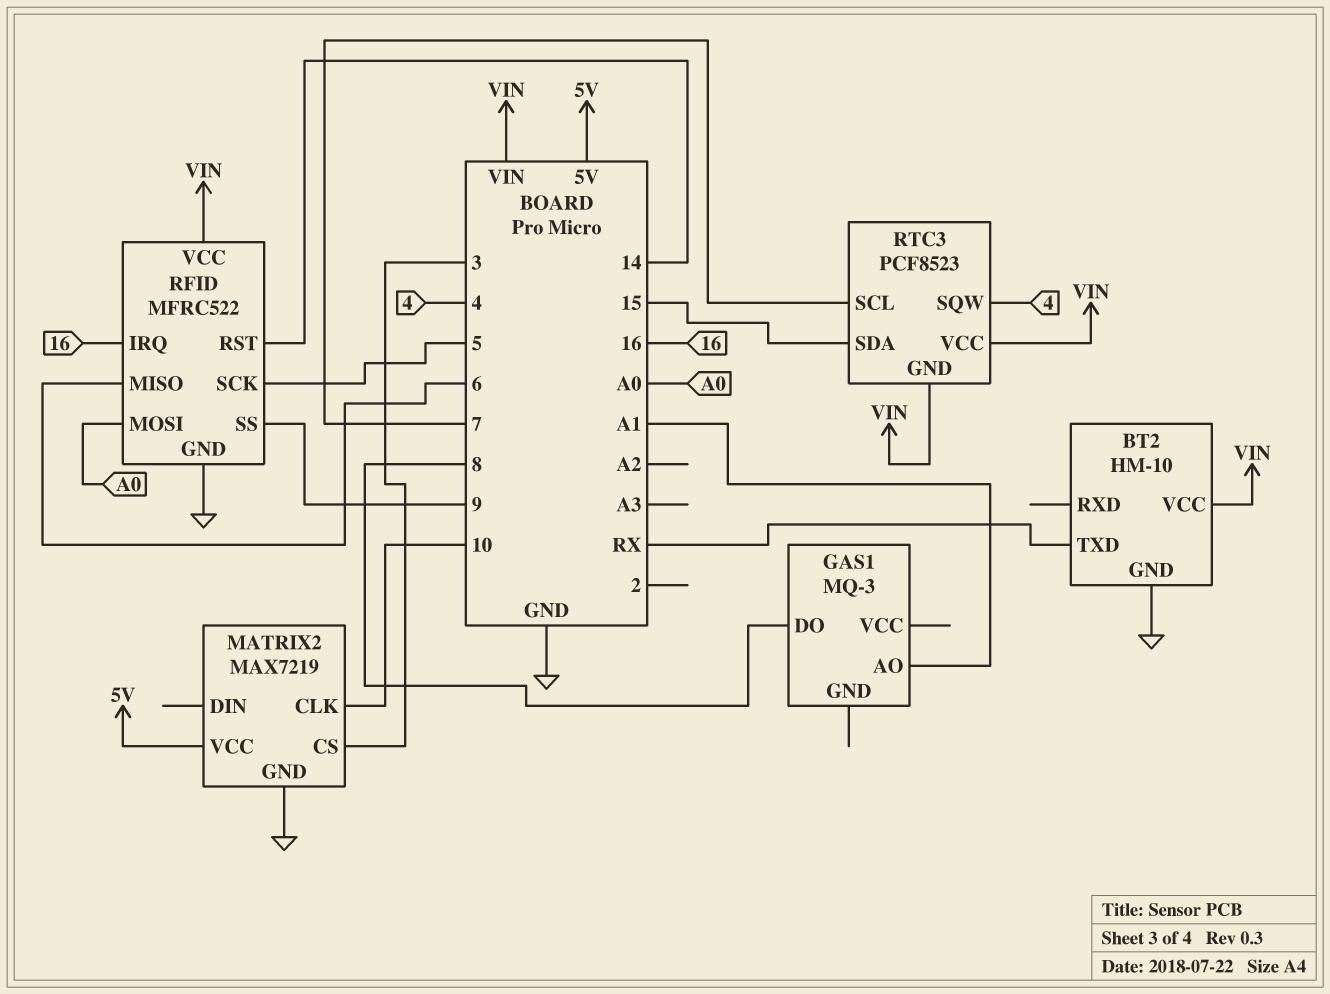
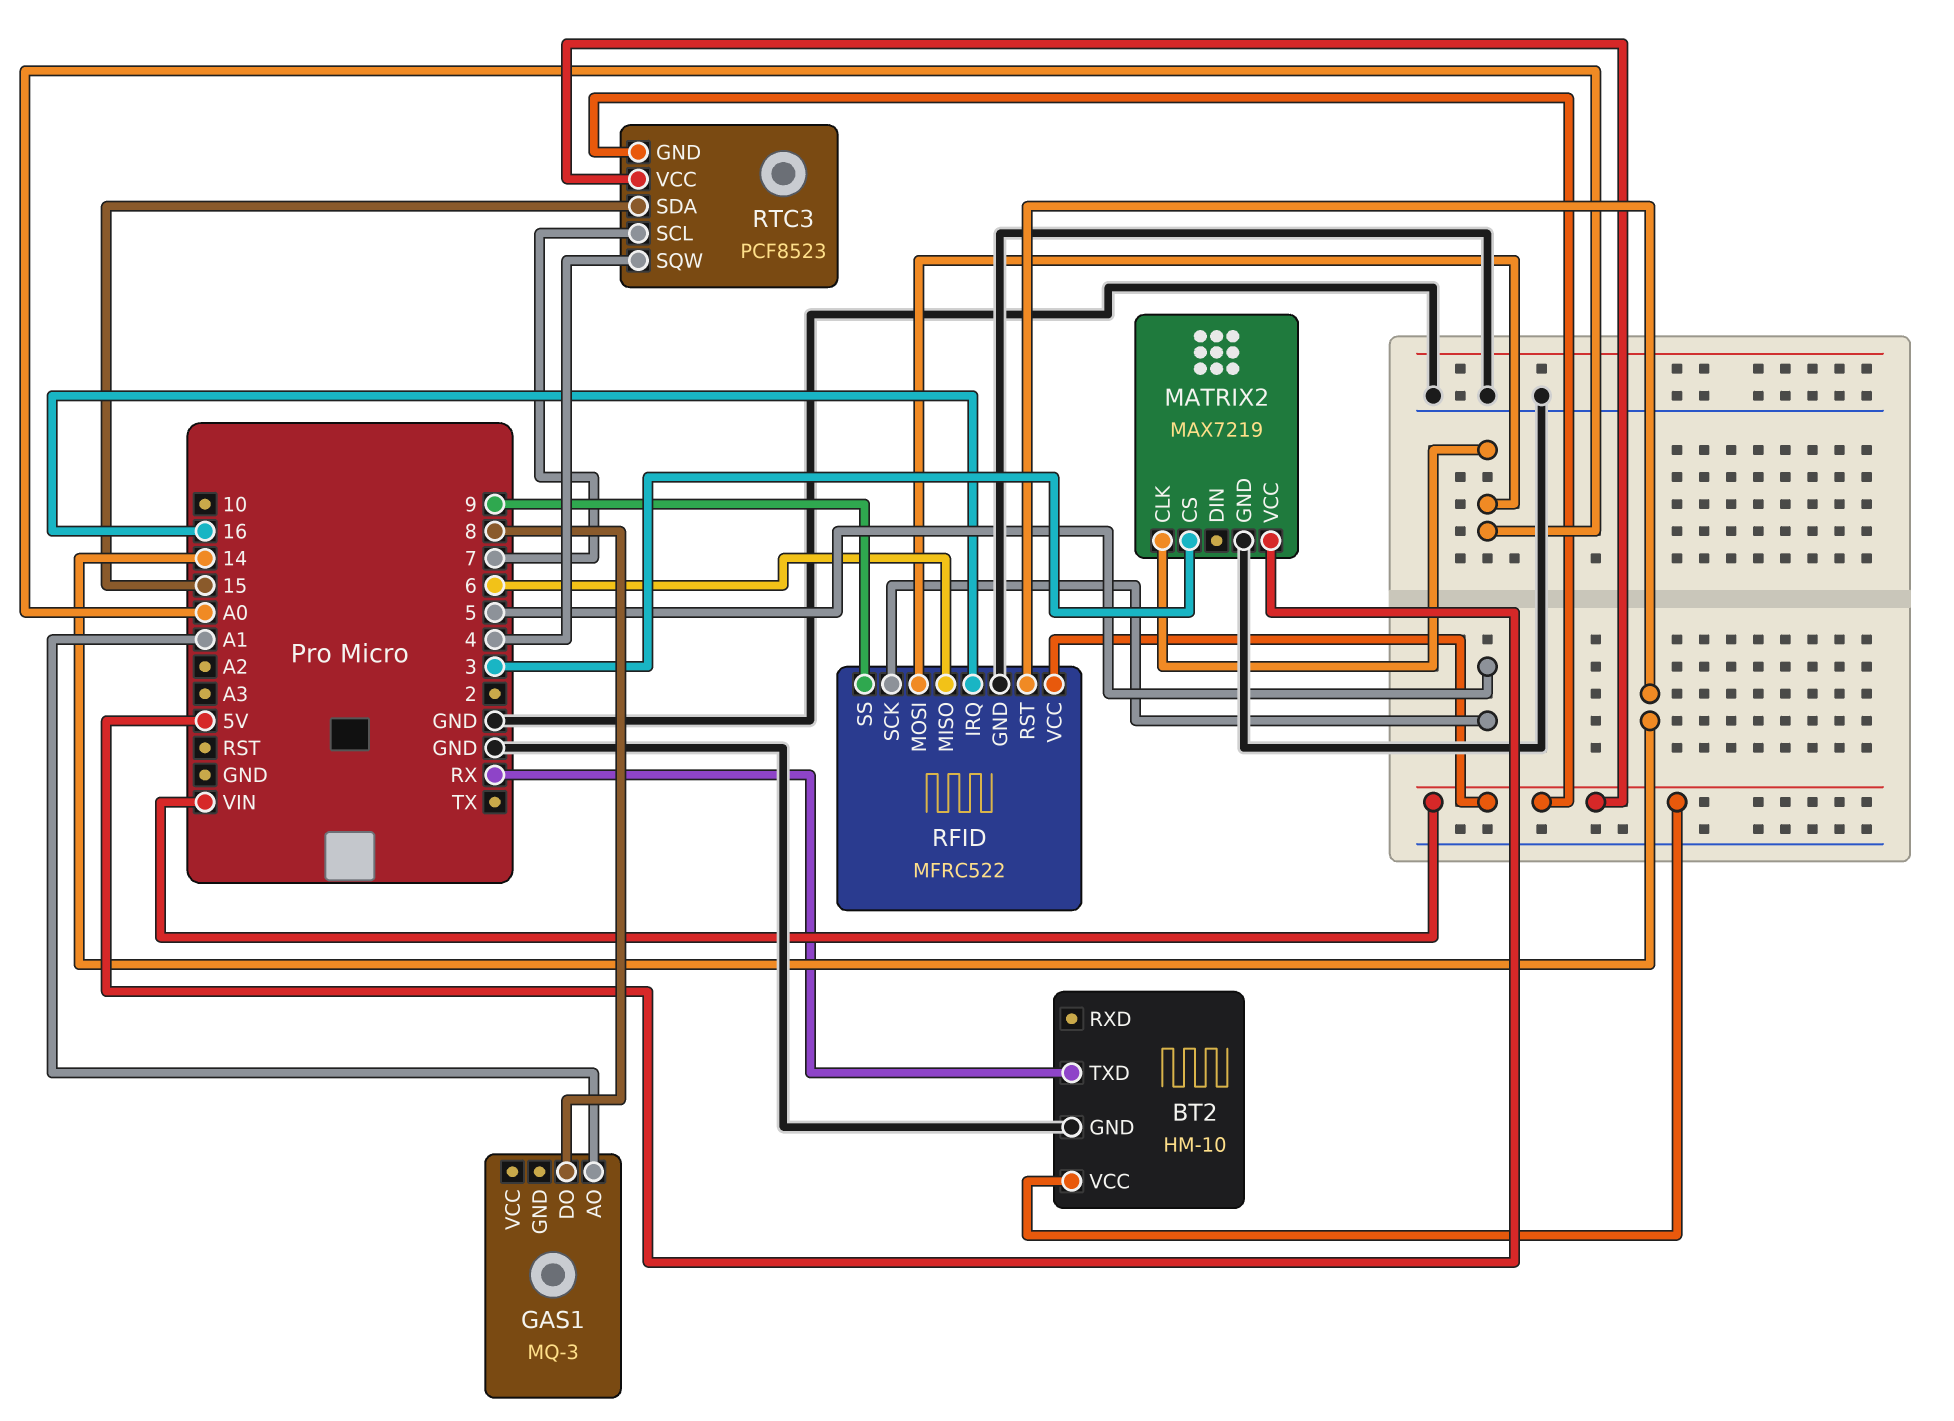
MATRIX2 pin CLK: 10 -> A0

